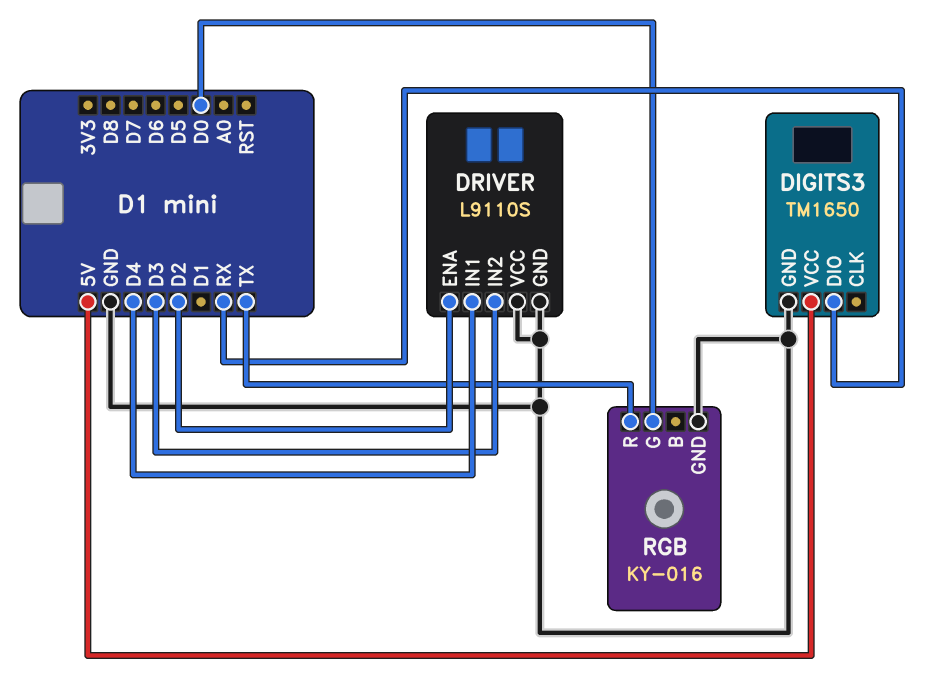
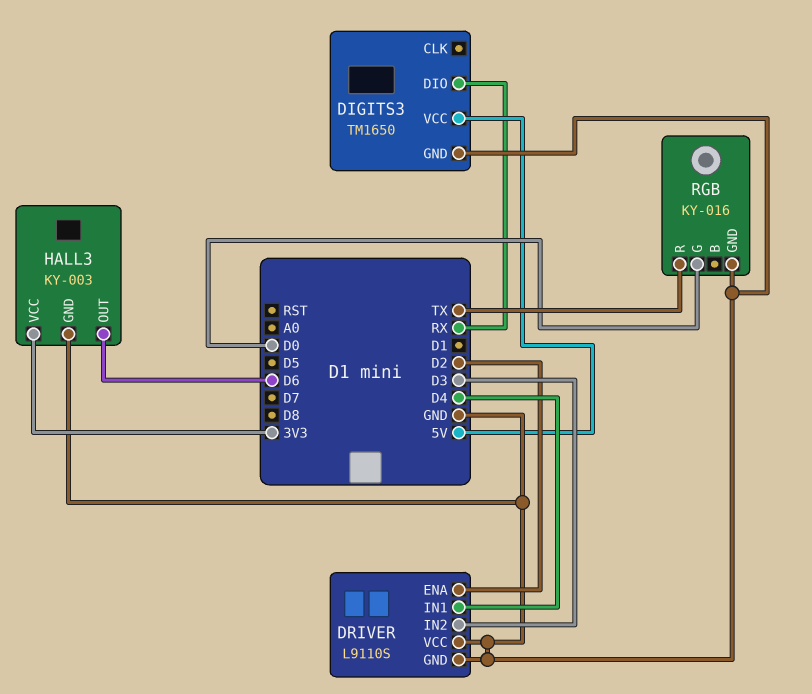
HALL3: none -> KY-003
HALL3 pin GND: none -> GND
HALL3 pin OUT: none -> D6
HALL3 pin VCC: none -> 3V3

